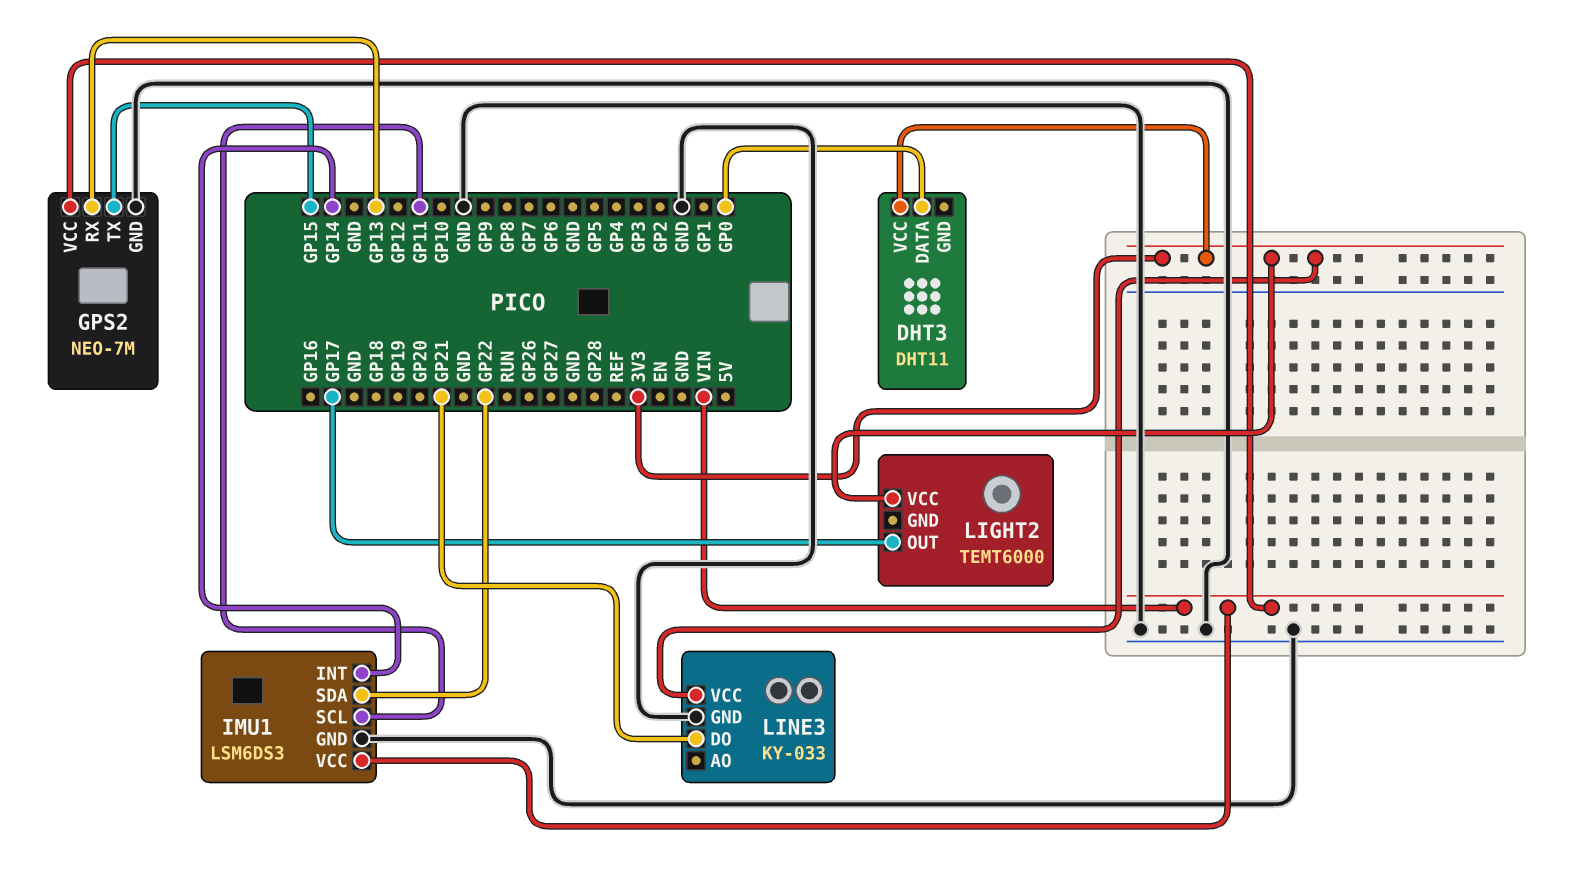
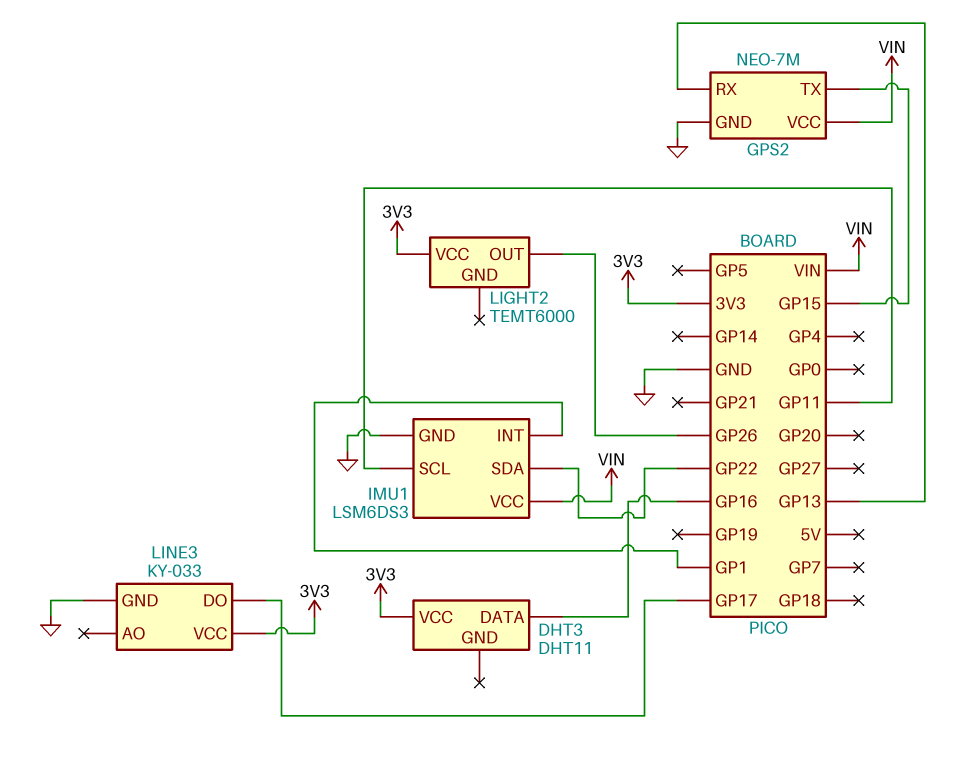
DHT3 pin DATA: GP0 -> GP16
IMU1 pin INT: GP14 -> GP1
LIGHT2 pin OUT: GP17 -> GP26
LINE3 pin DO: GP21 -> GP17

